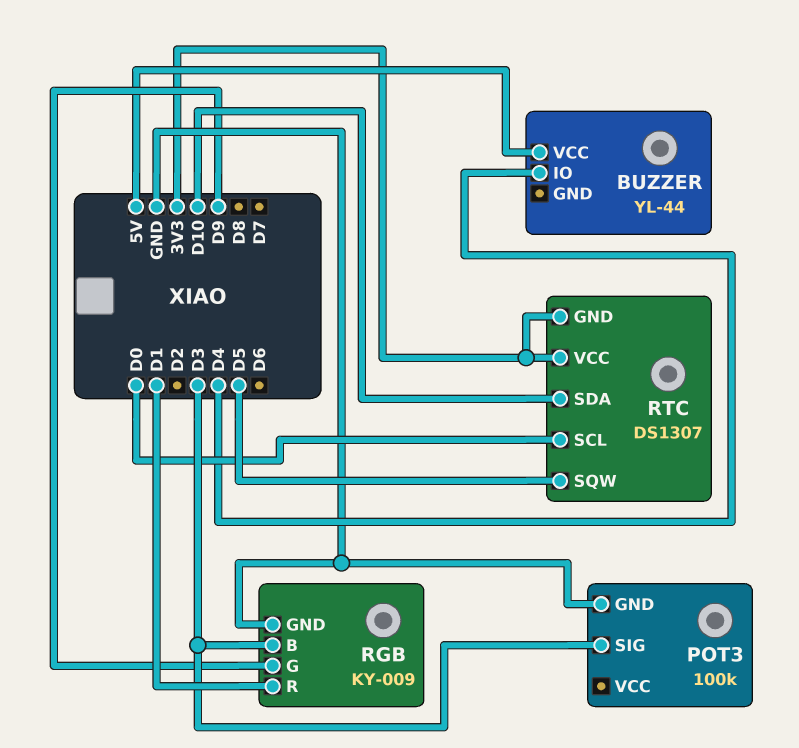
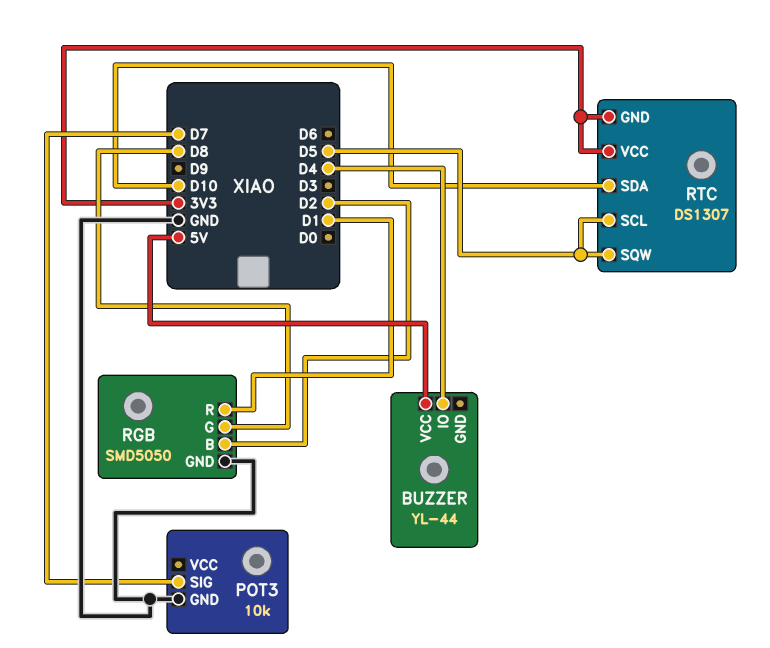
POT3: 100k -> 10k
POT3 pin SIG: D3 -> D7
RGB: KY-009 -> SMD5050
RGB pin B: D3 -> D2
RGB pin G: D9 -> D8
RTC pin SCL: D0 -> D5

